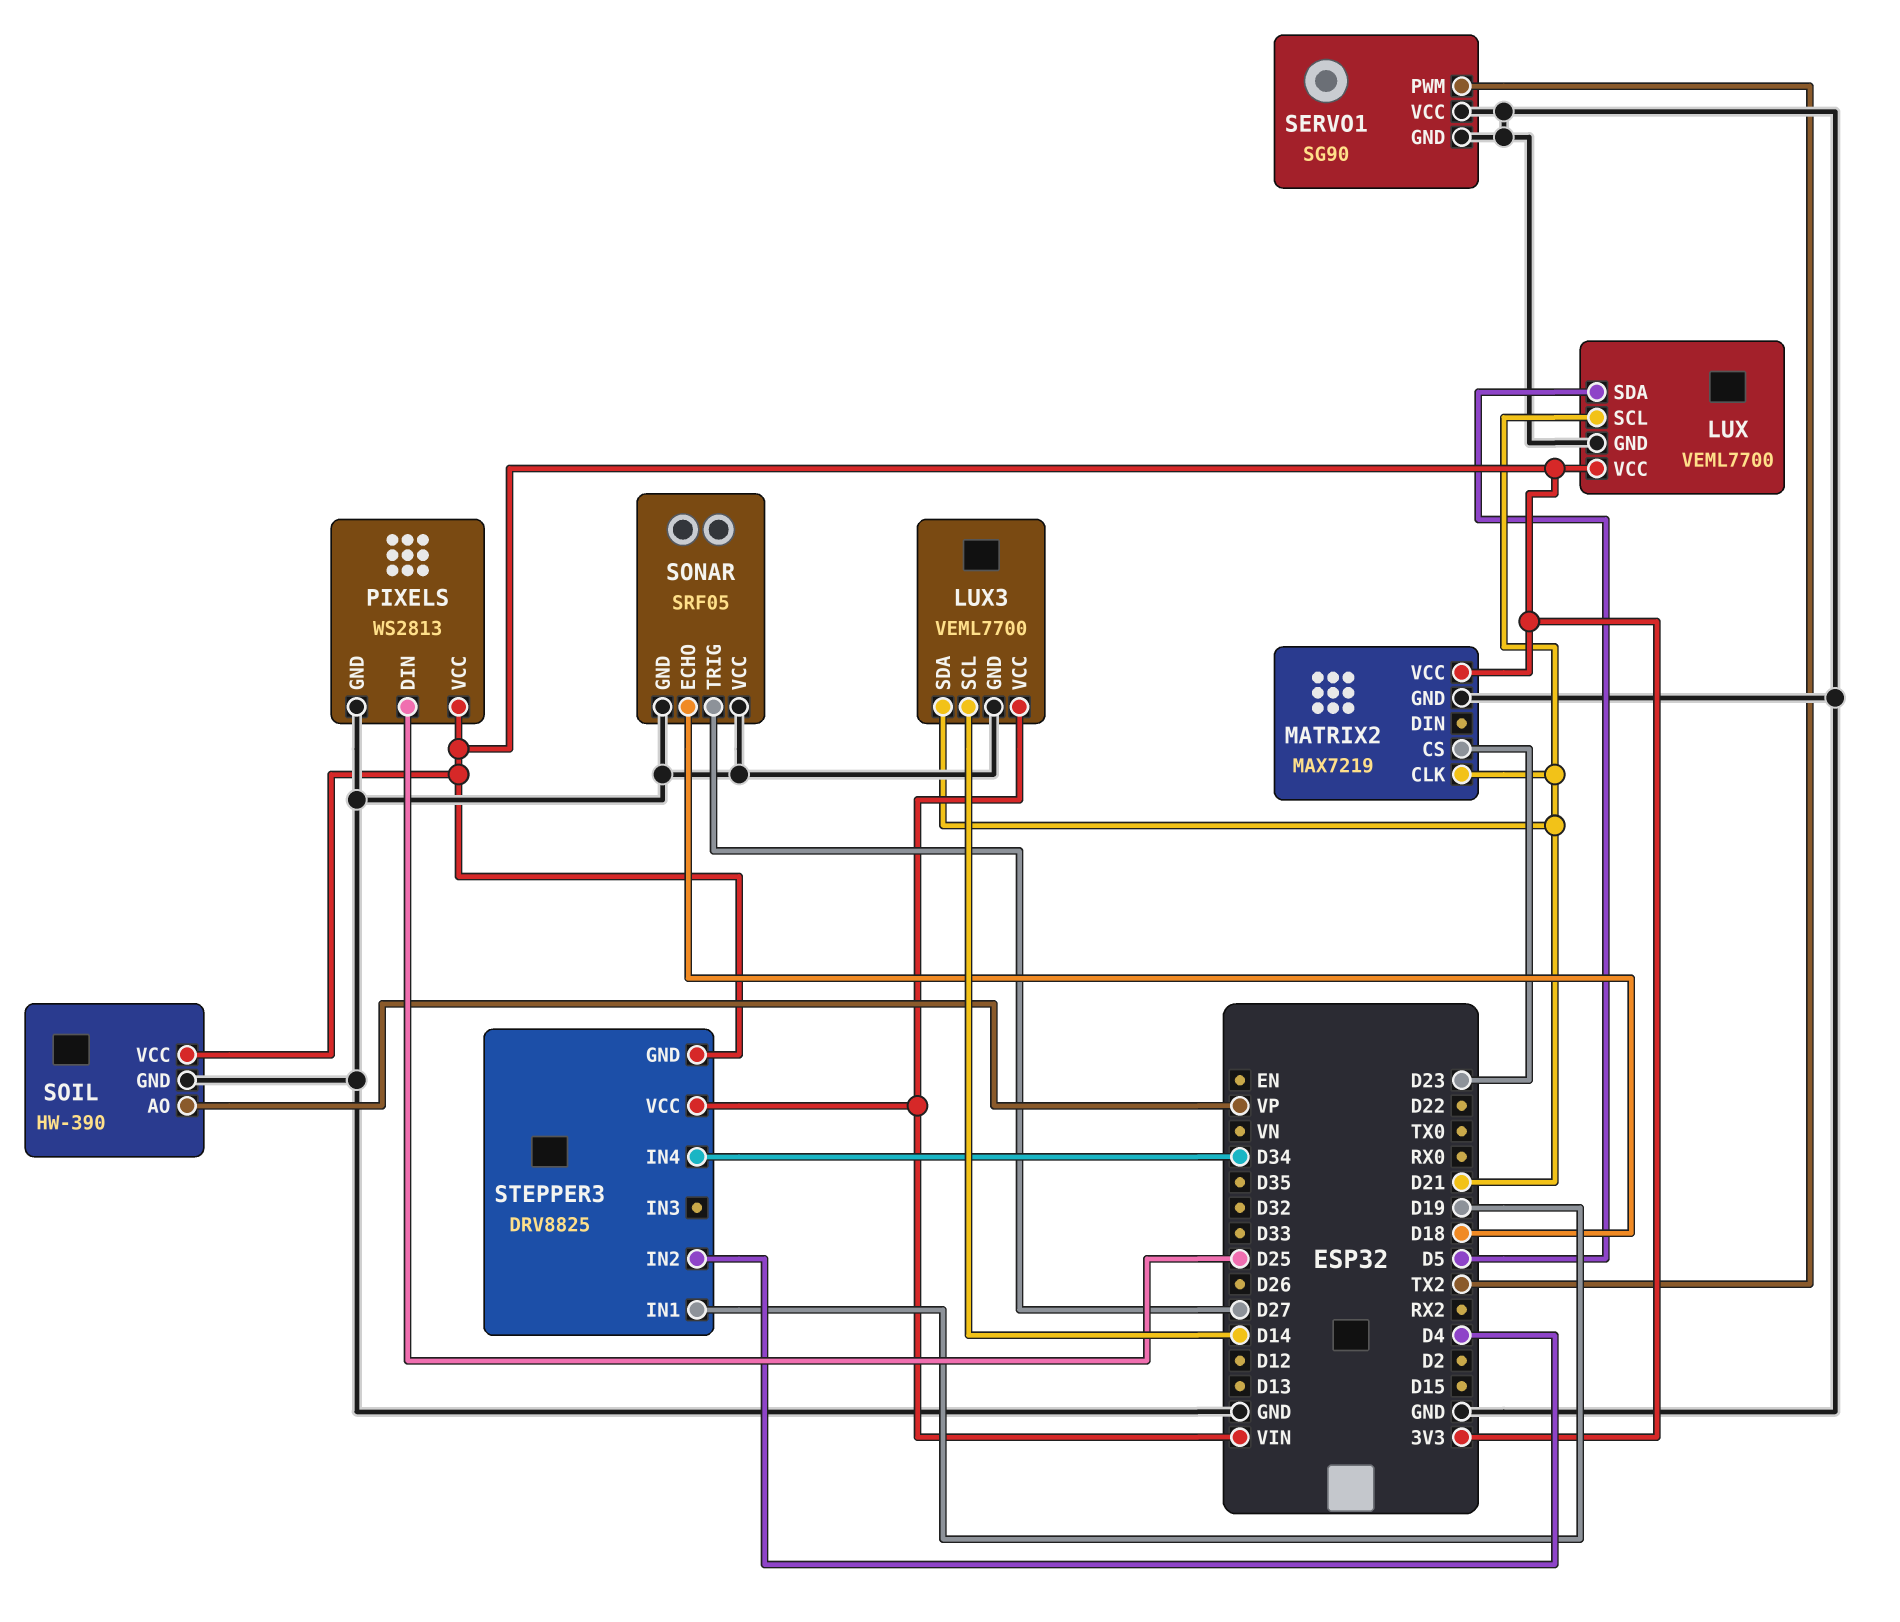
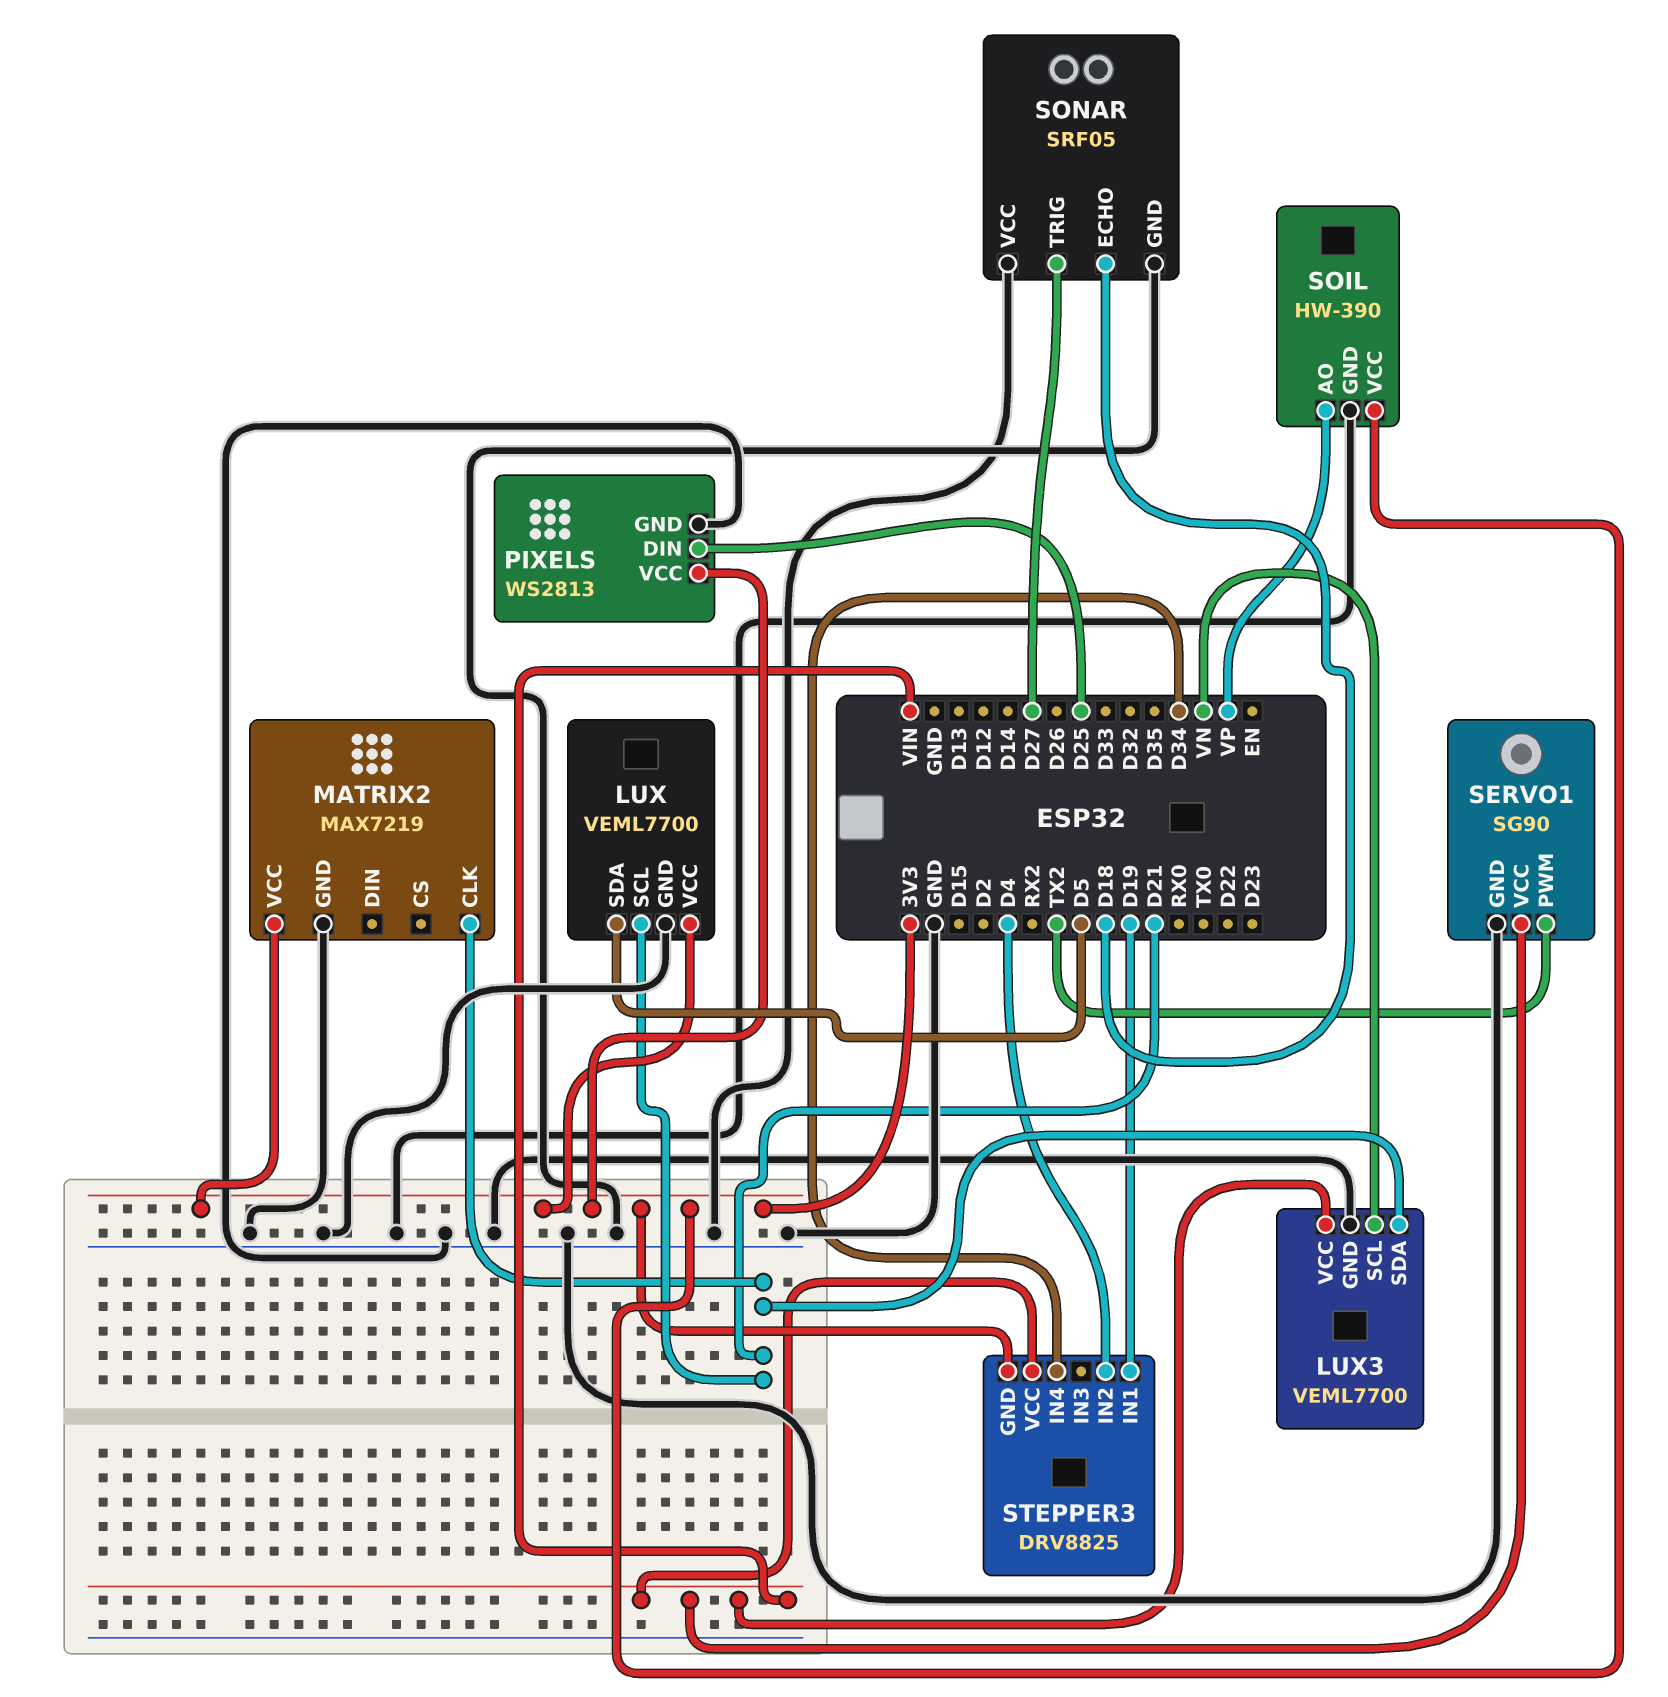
LUX3 pin SCL: D14 -> VN
MATRIX2 pin CS: D23 -> none
SERVO1 pin VCC: GND -> VIN

